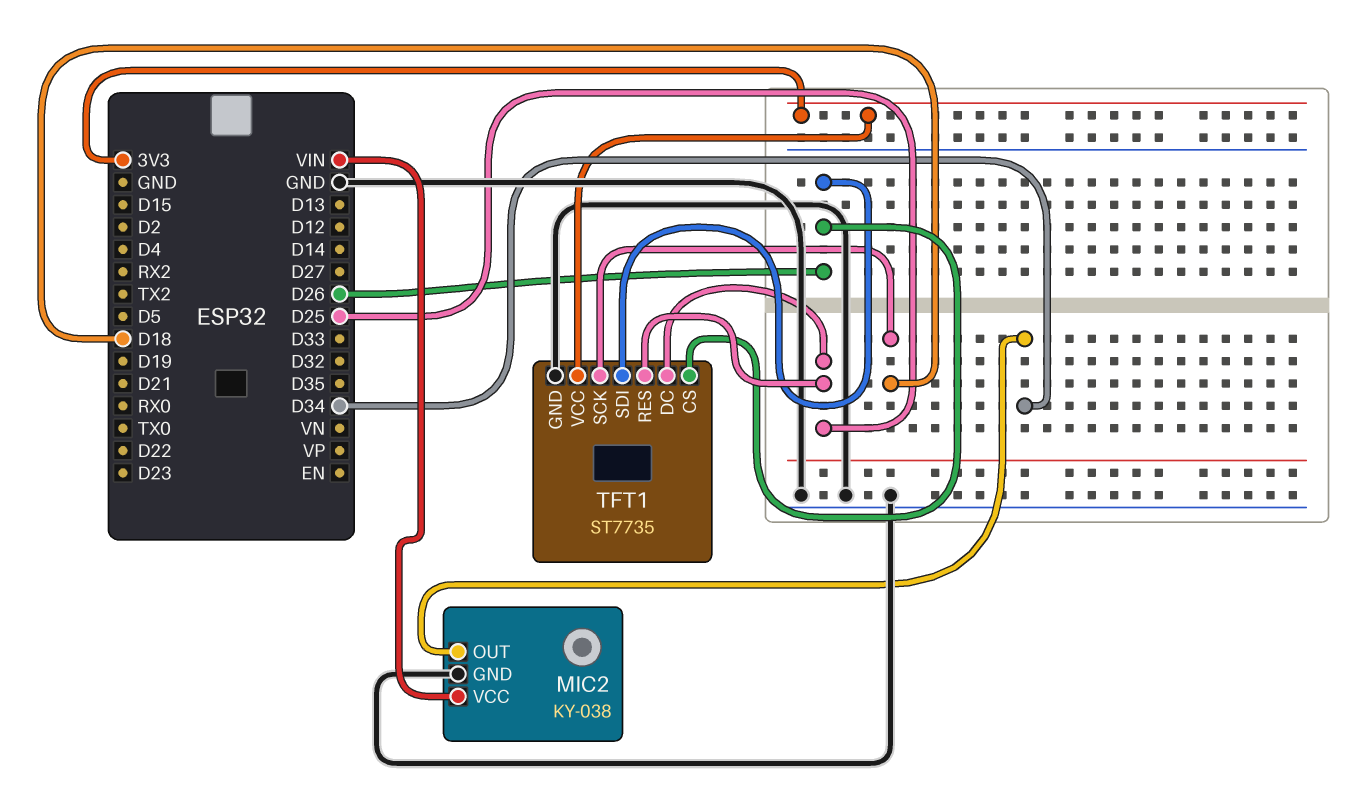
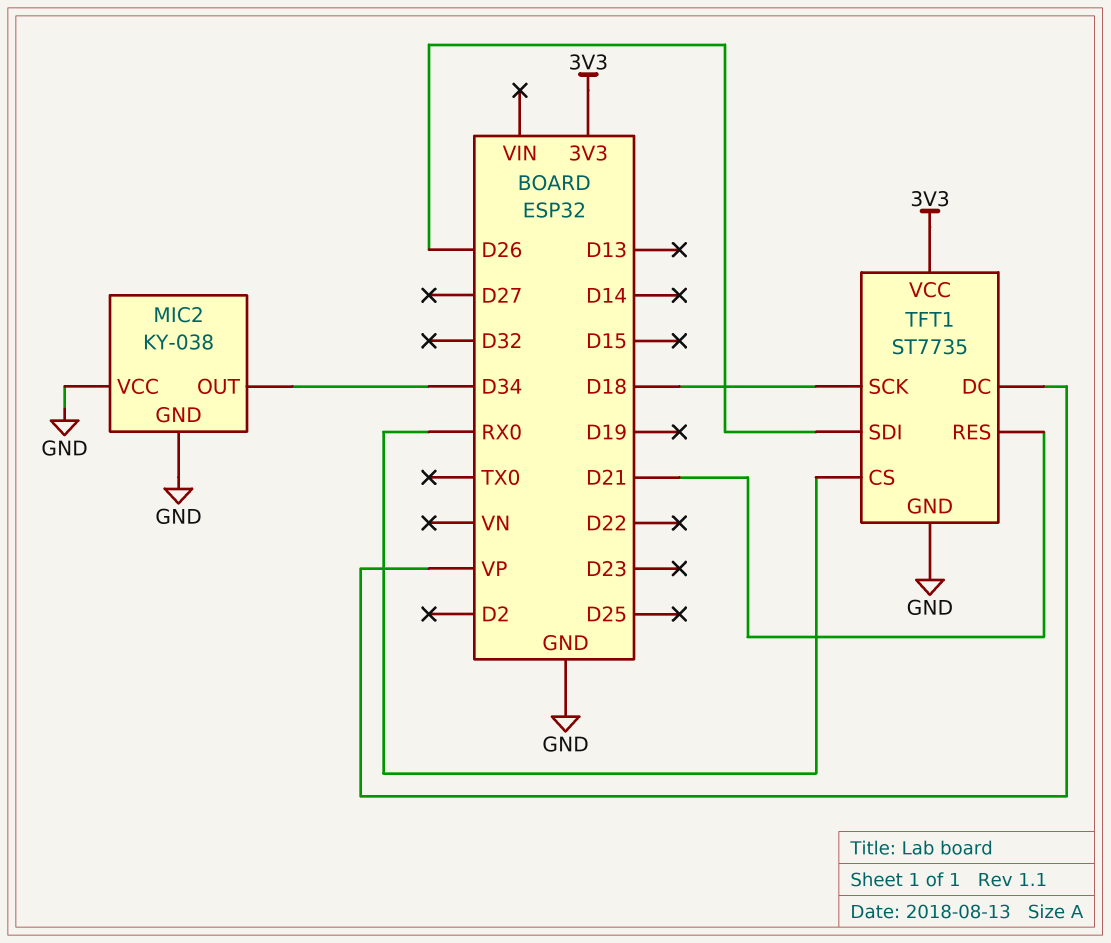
MIC2 pin VCC: VIN -> GND
TFT1 pin CS: D26 -> RX0
TFT1 pin DC: D25 -> VP
TFT1 pin RES: D25 -> D21

